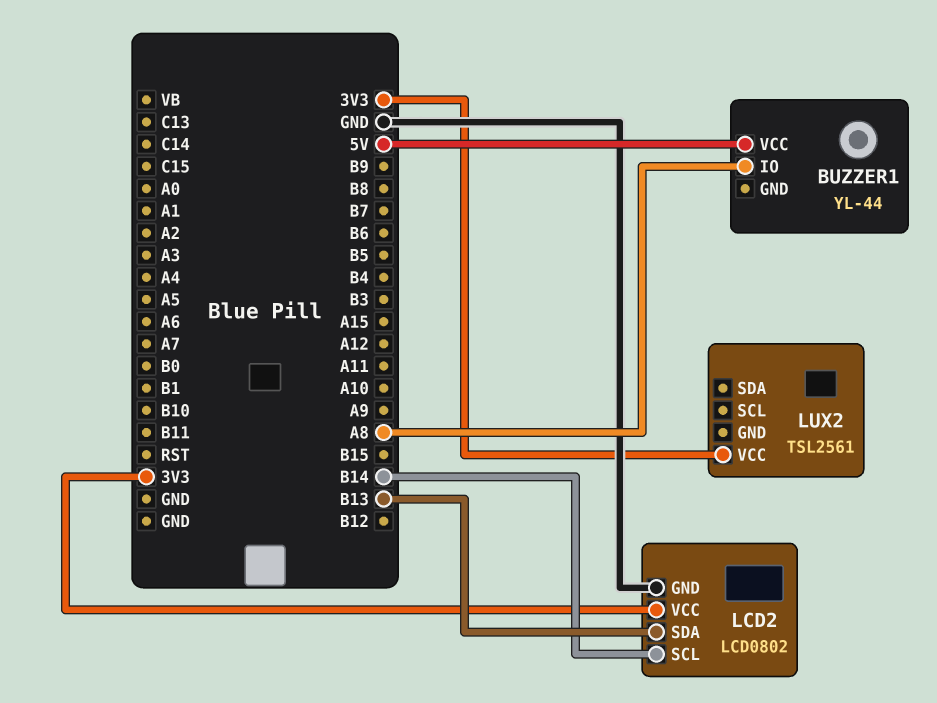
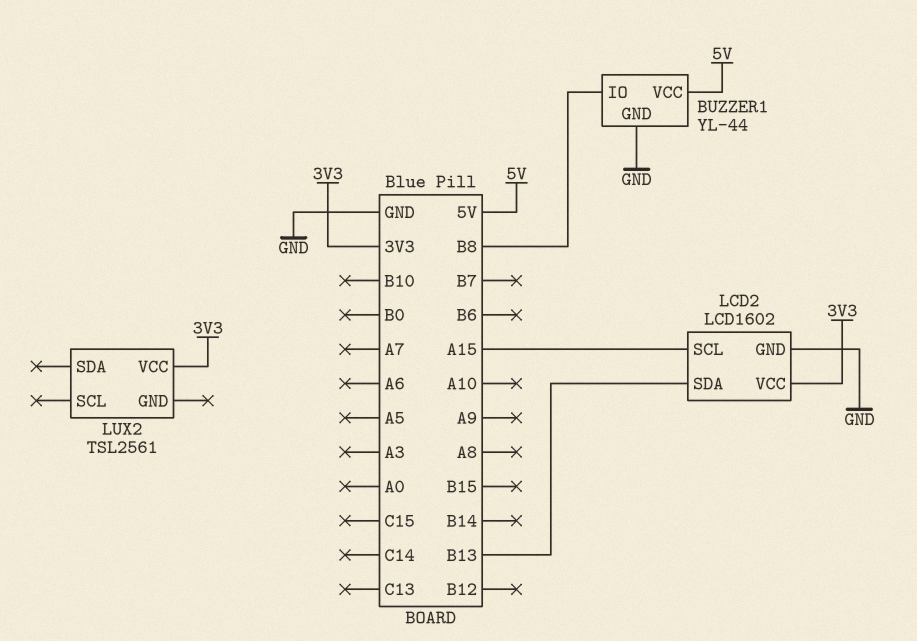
BUZZER1 pin GND: none -> GND
BUZZER1 pin IO: A8 -> B8
LCD2: LCD0802 -> LCD1602
LCD2 pin SCL: B14 -> A15

